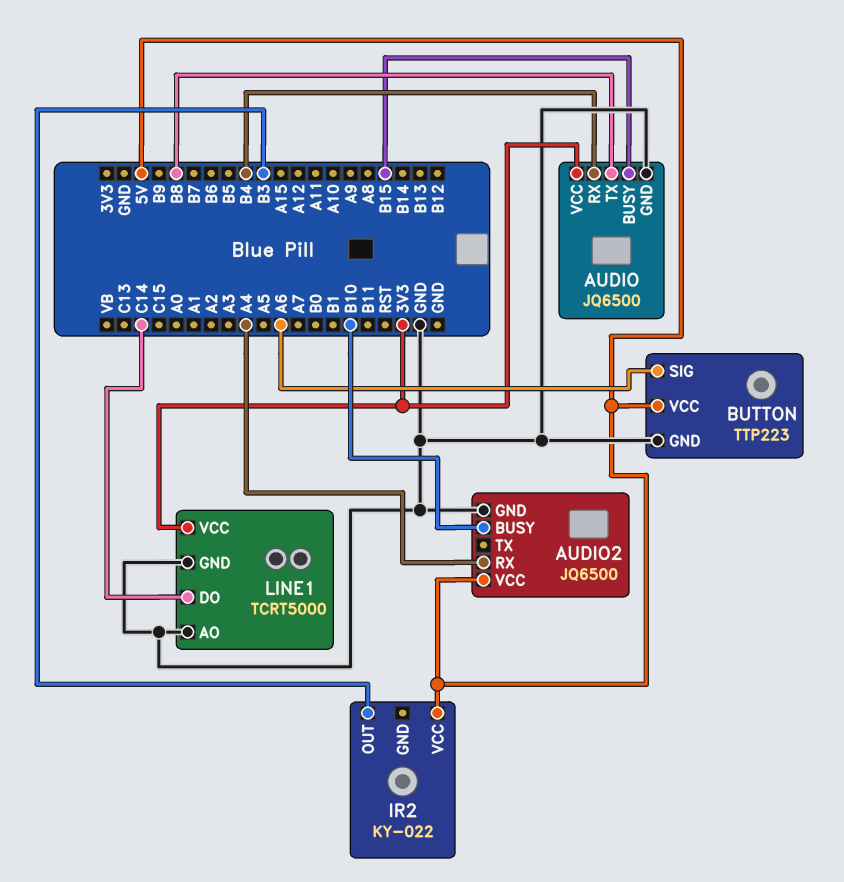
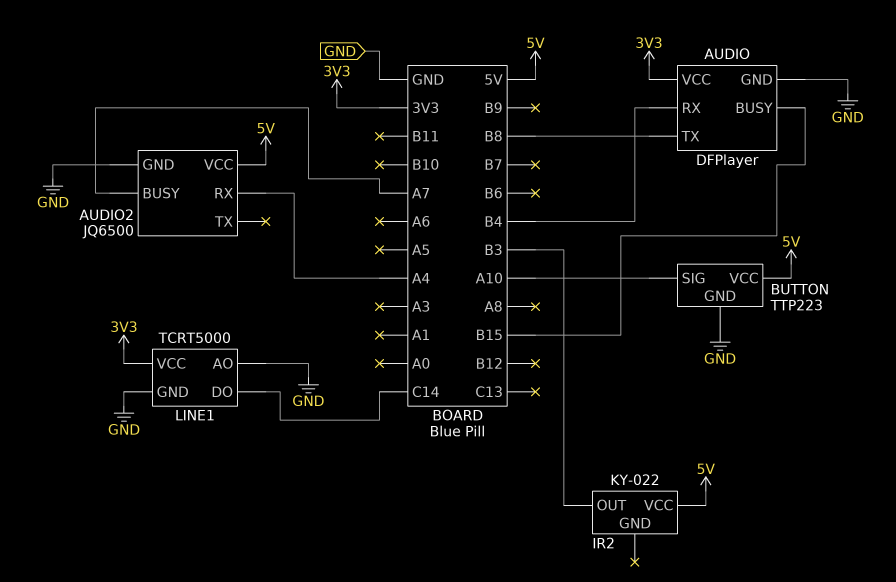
AUDIO: JQ6500 -> DFPlayer
AUDIO2 pin BUSY: B10 -> A7
BUTTON pin SIG: A6 -> A10

